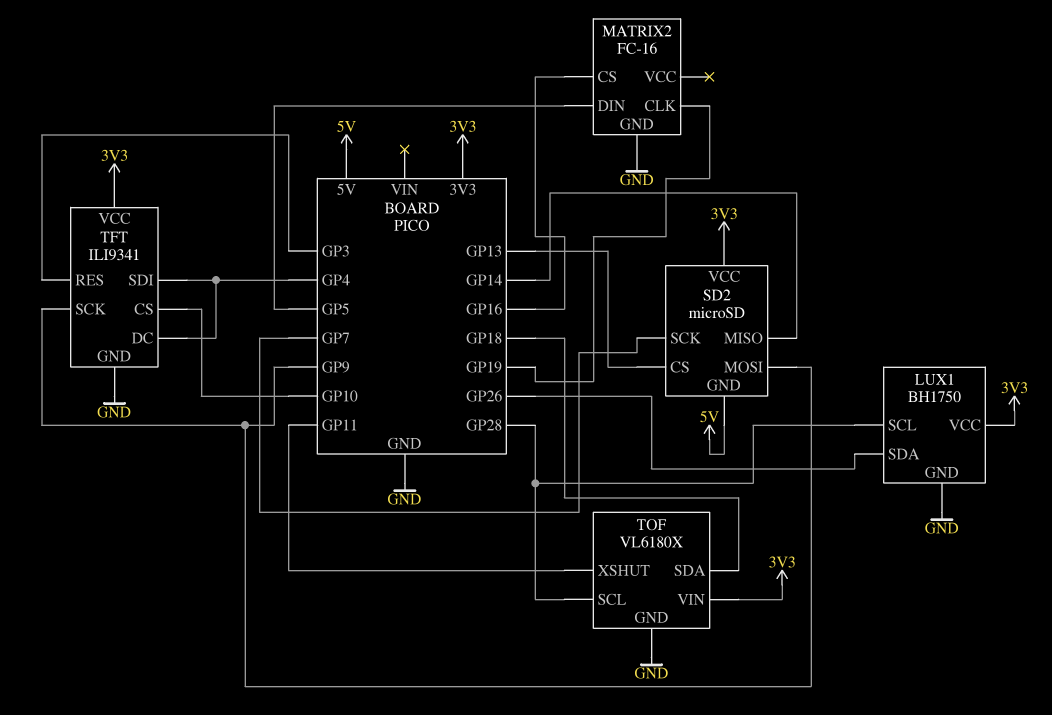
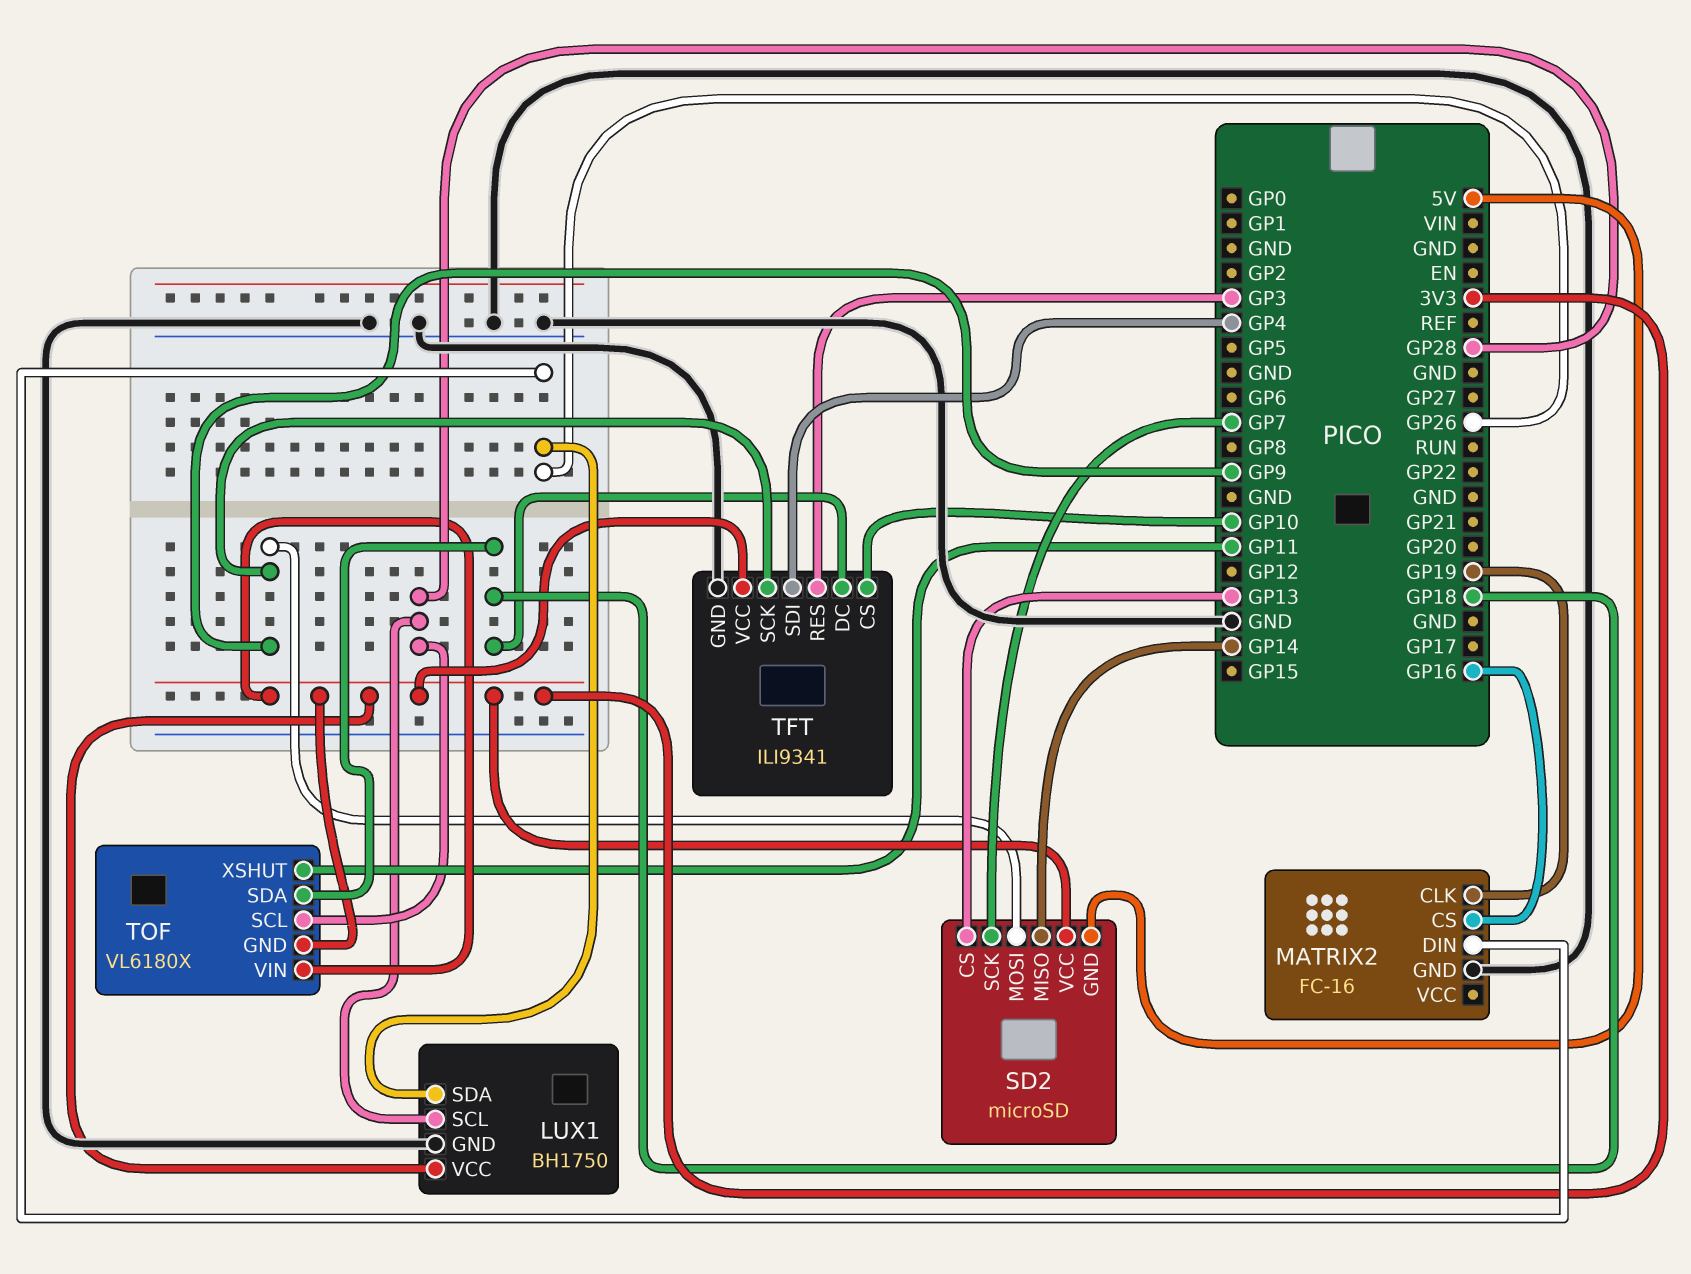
MATRIX2 pin DIN: GP5 -> GP26
TFT pin DC: GP4 -> GP18
TOF pin GND: GND -> 3V3

